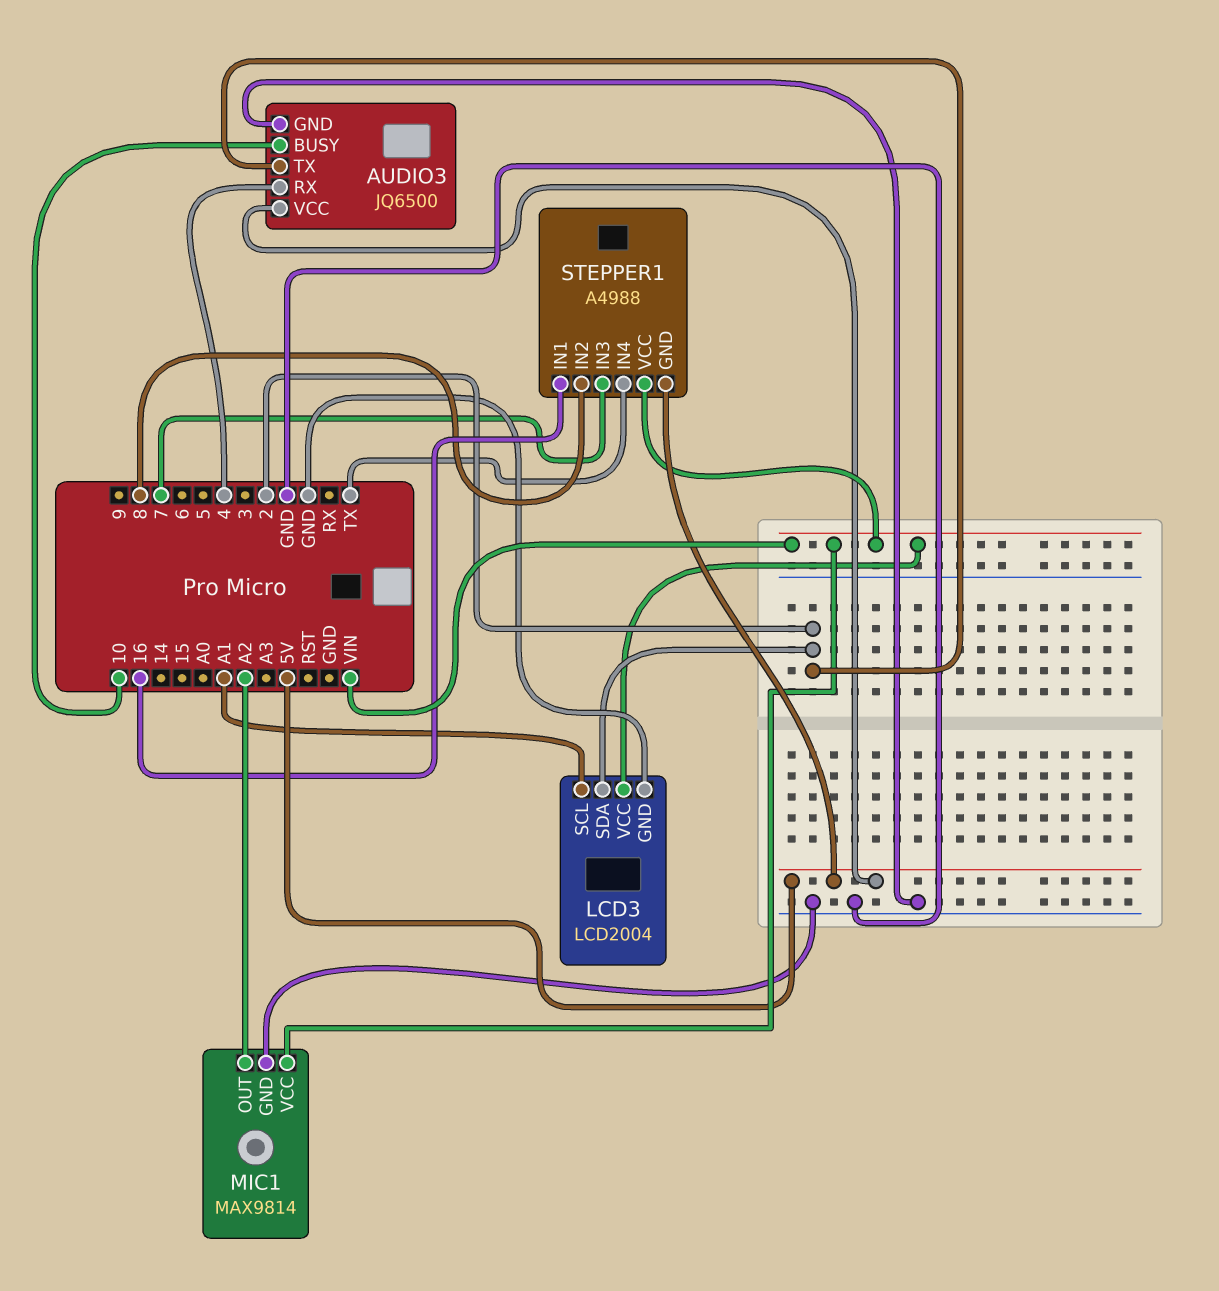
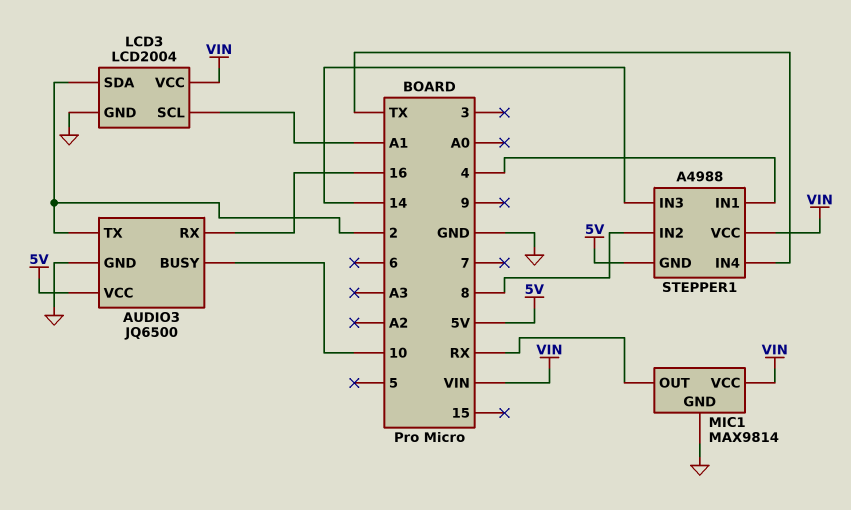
AUDIO3 pin RX: 4 -> 16
MIC1 pin OUT: A2 -> RX
STEPPER1 pin IN1: 16 -> 4
STEPPER1 pin IN3: 7 -> 14

